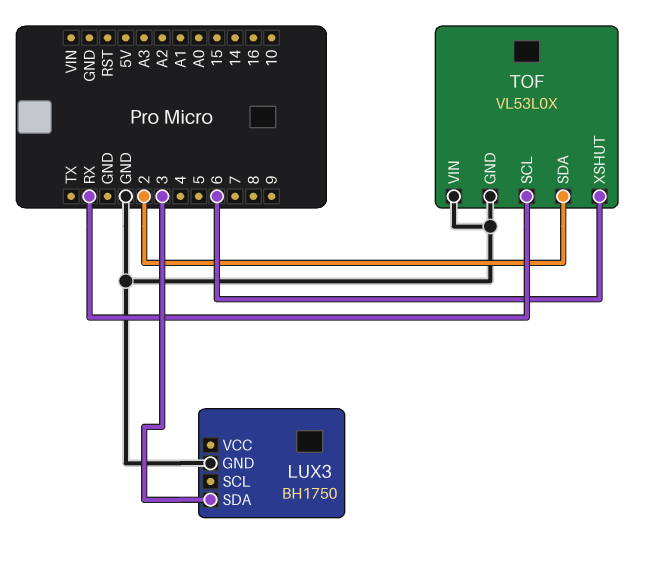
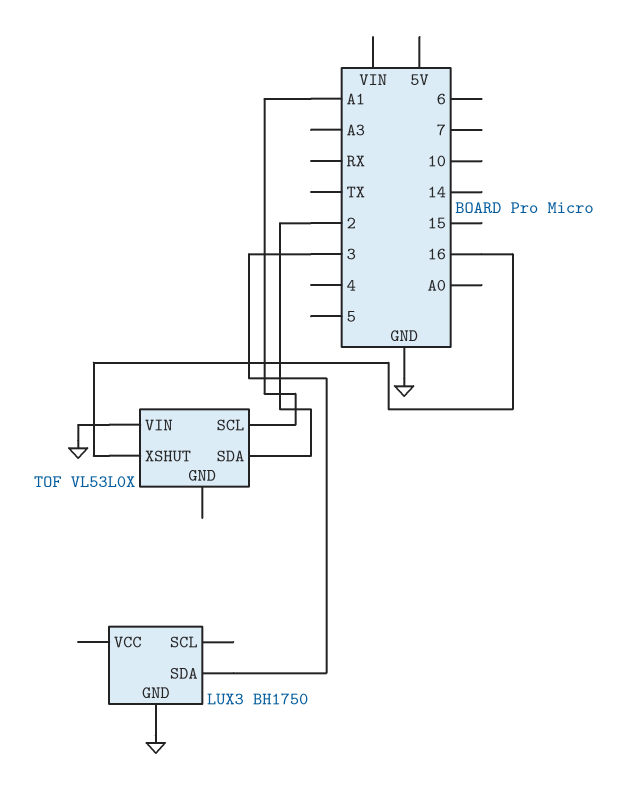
TOF pin GND: GND -> none
TOF pin SCL: RX -> A1
TOF pin XSHUT: 6 -> 16

